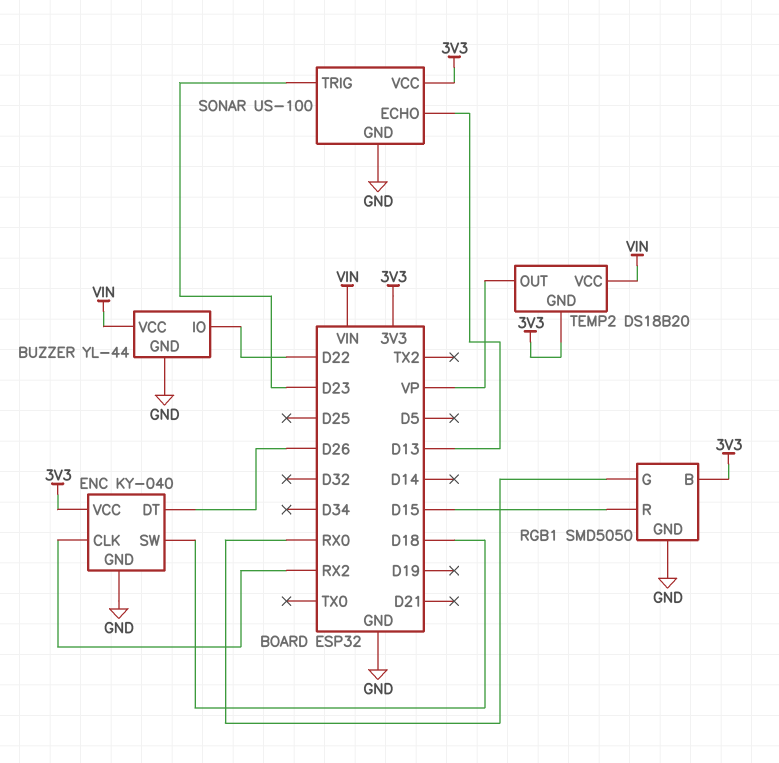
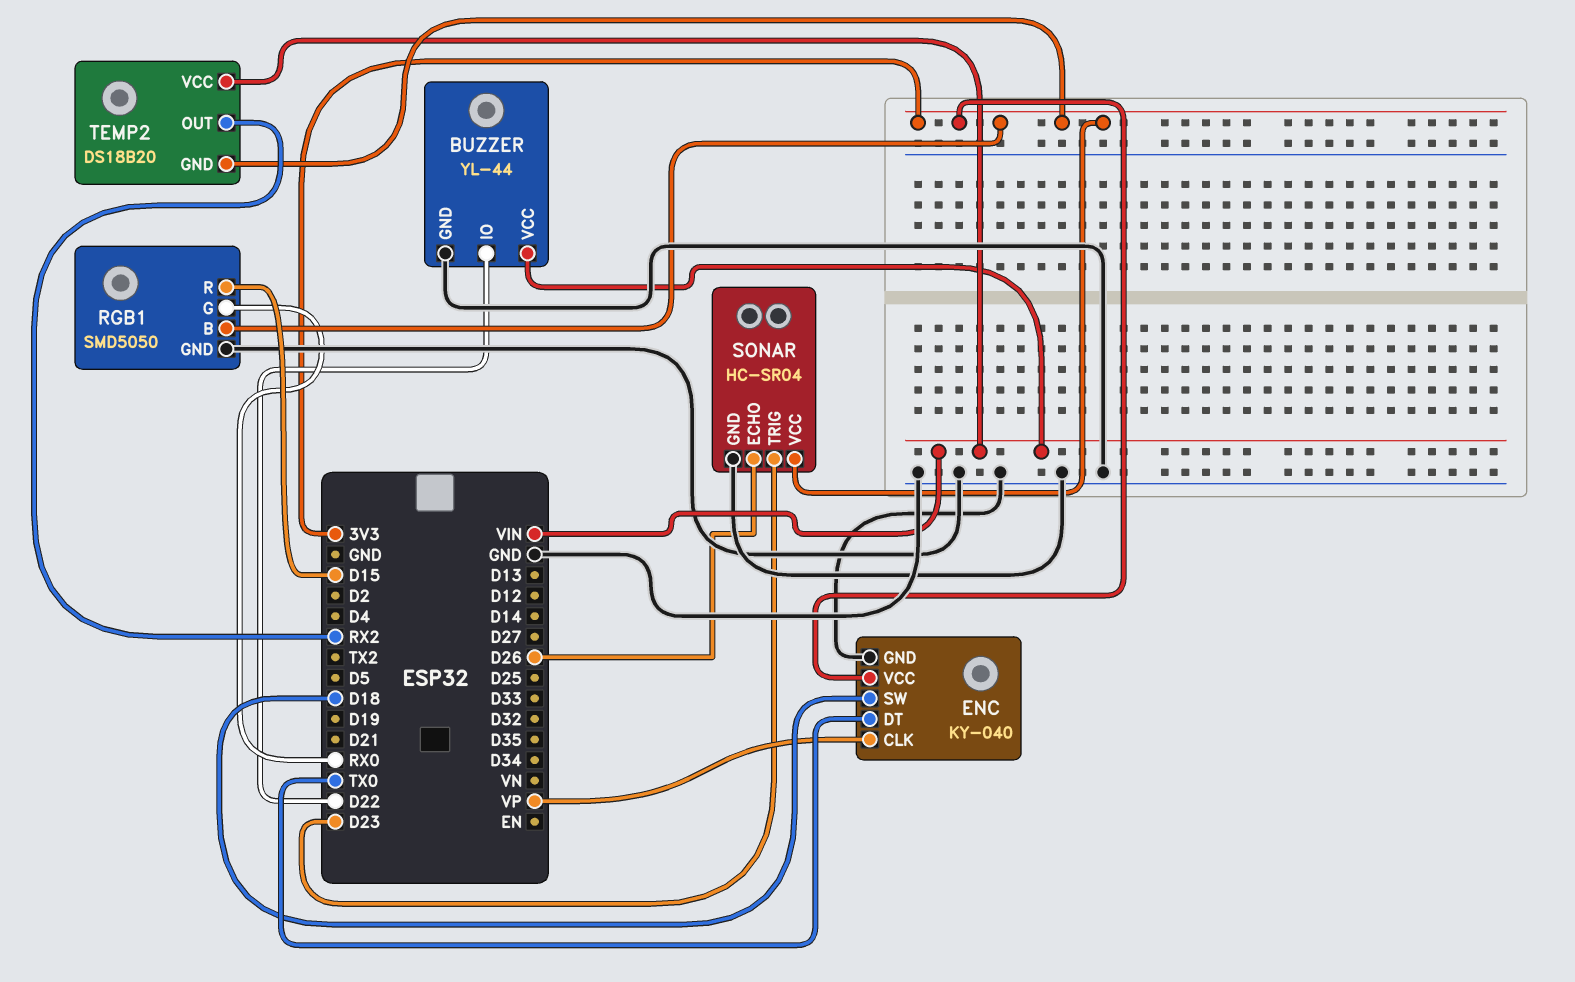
ENC pin CLK: RX2 -> VP
ENC pin DT: D26 -> TX0
SONAR: US-100 -> HC-SR04
SONAR pin ECHO: D13 -> D26
TEMP2 pin OUT: VP -> RX2

